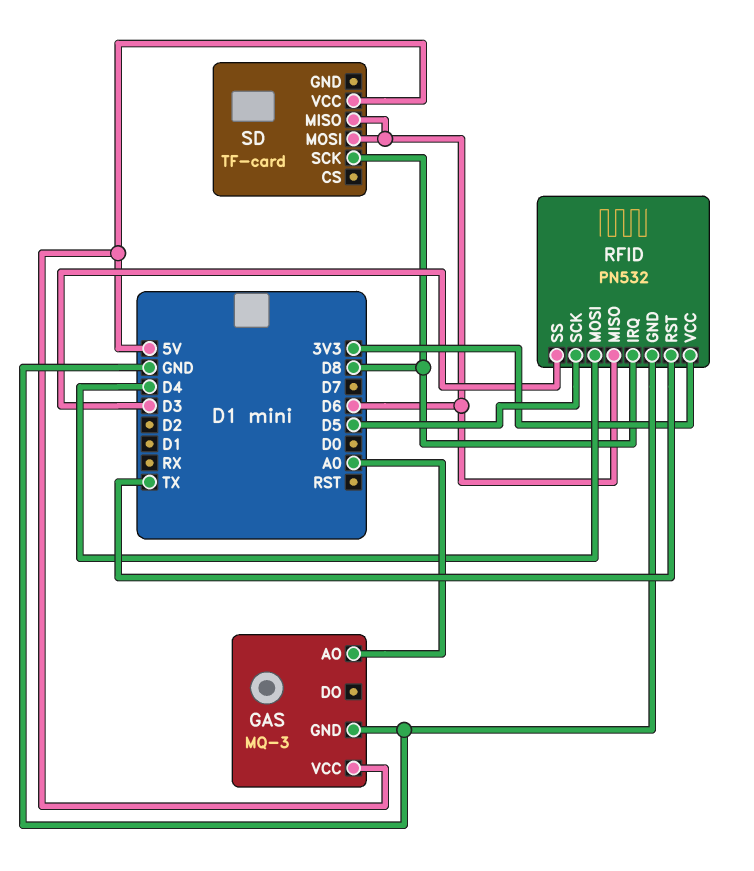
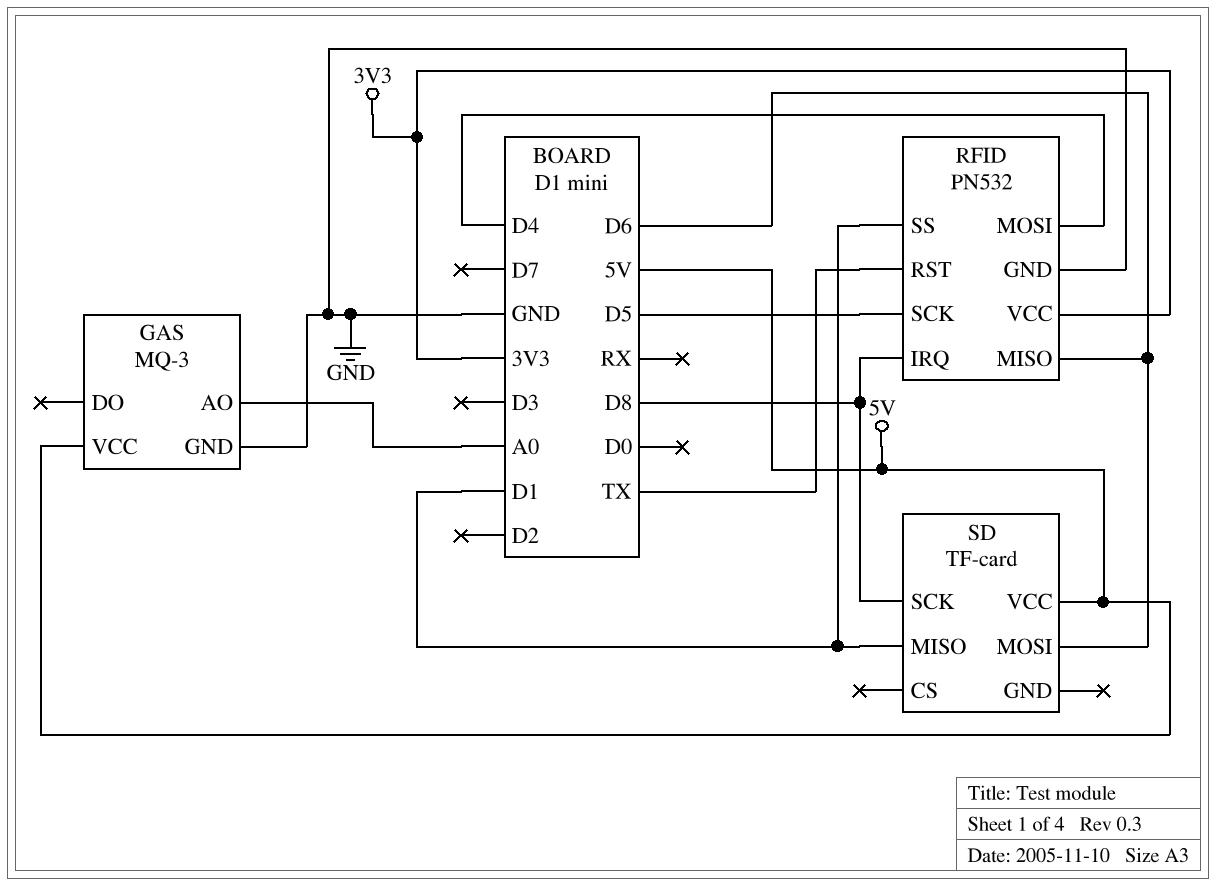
RFID pin SS: D3 -> D1
SD pin MISO: D6 -> D1

